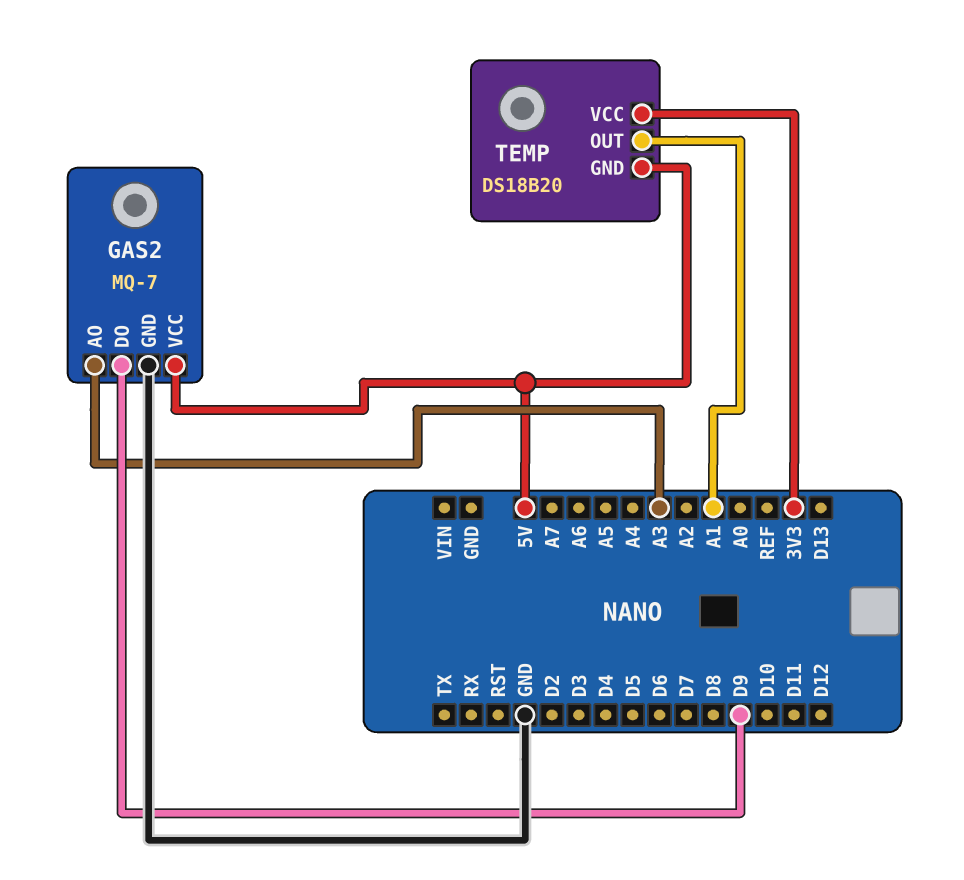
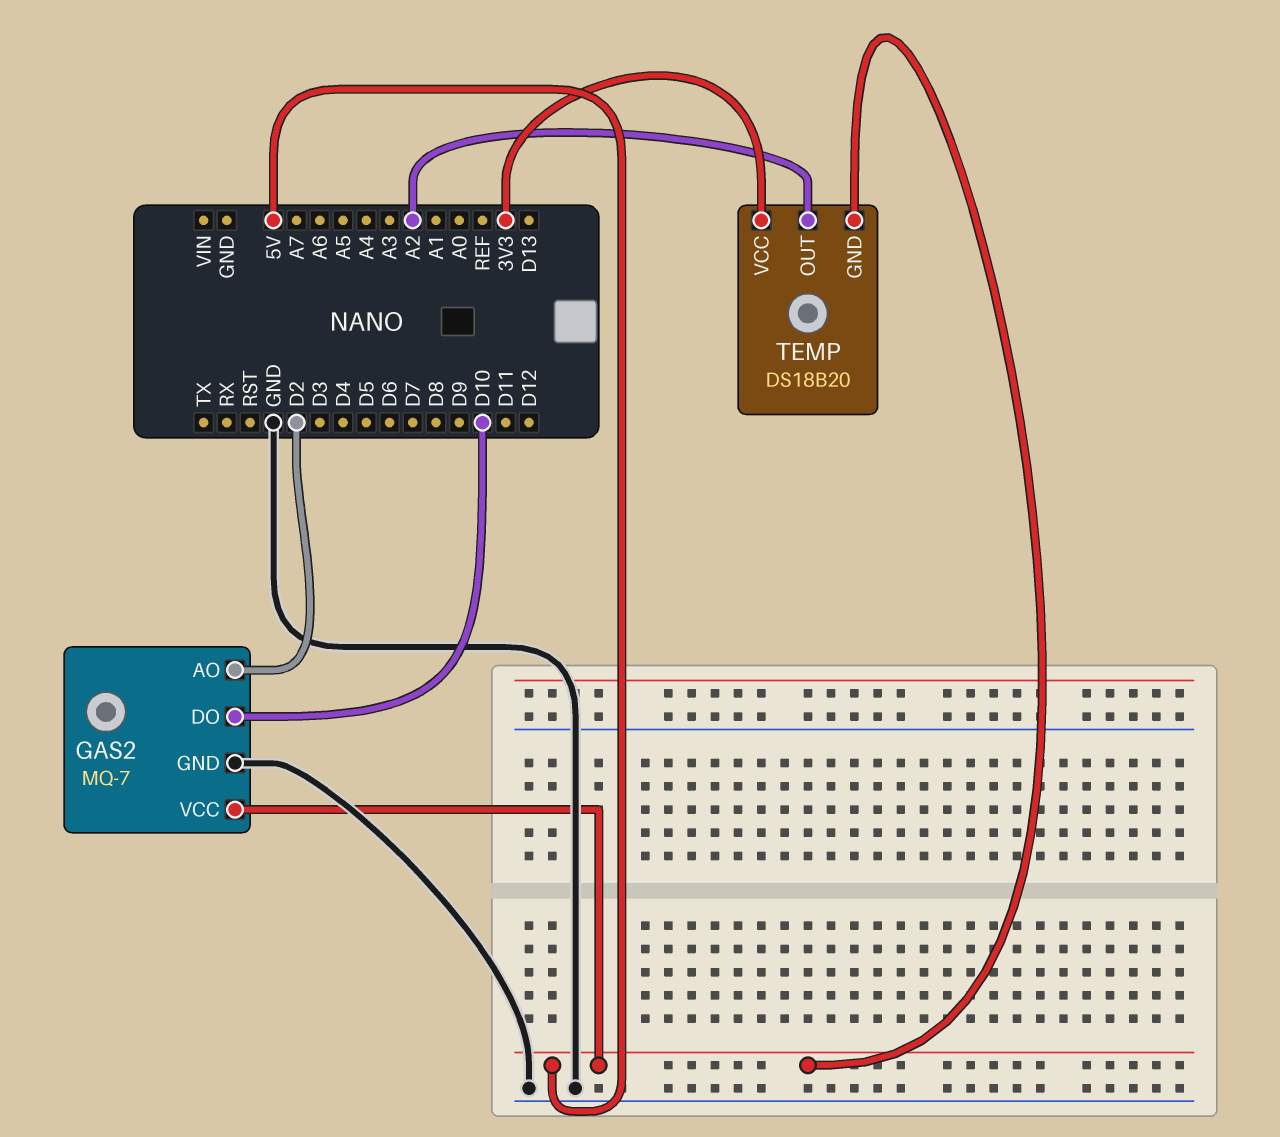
GAS2 pin AO: A3 -> D2
GAS2 pin DO: D9 -> D10
TEMP pin OUT: A1 -> A2

